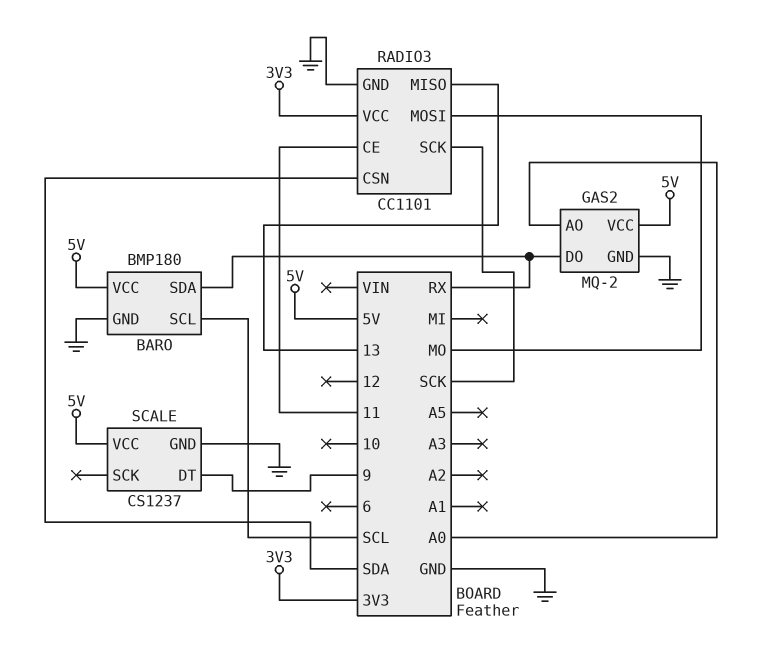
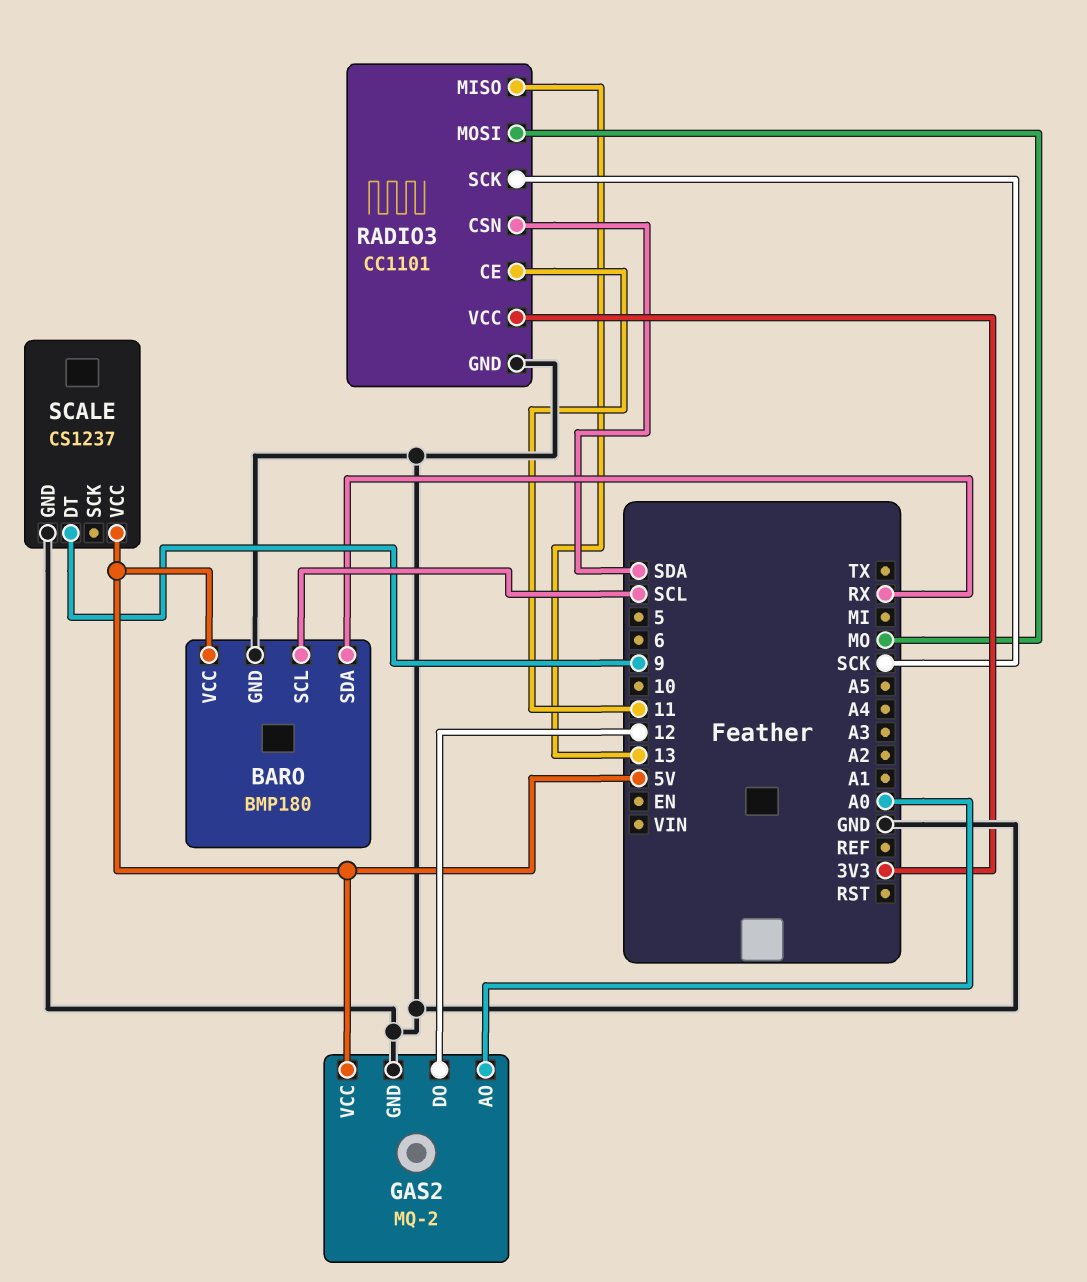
GAS2 pin DO: RX -> 12

